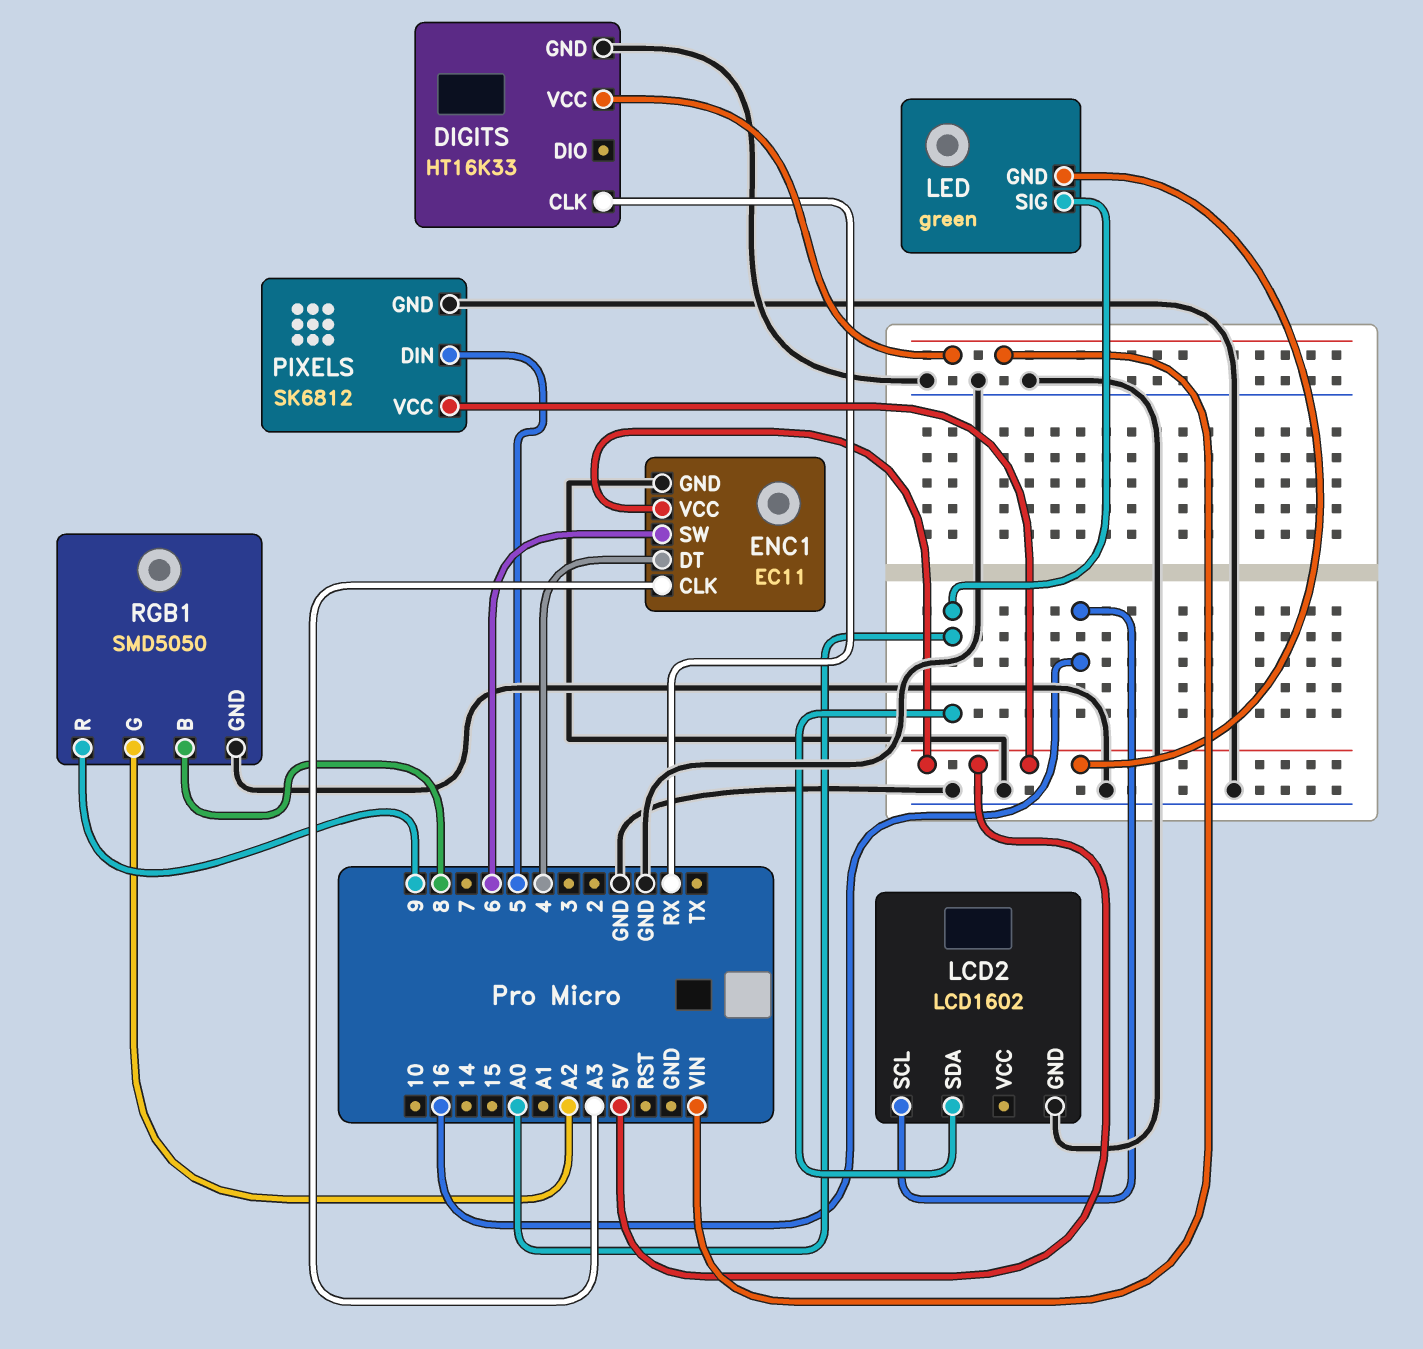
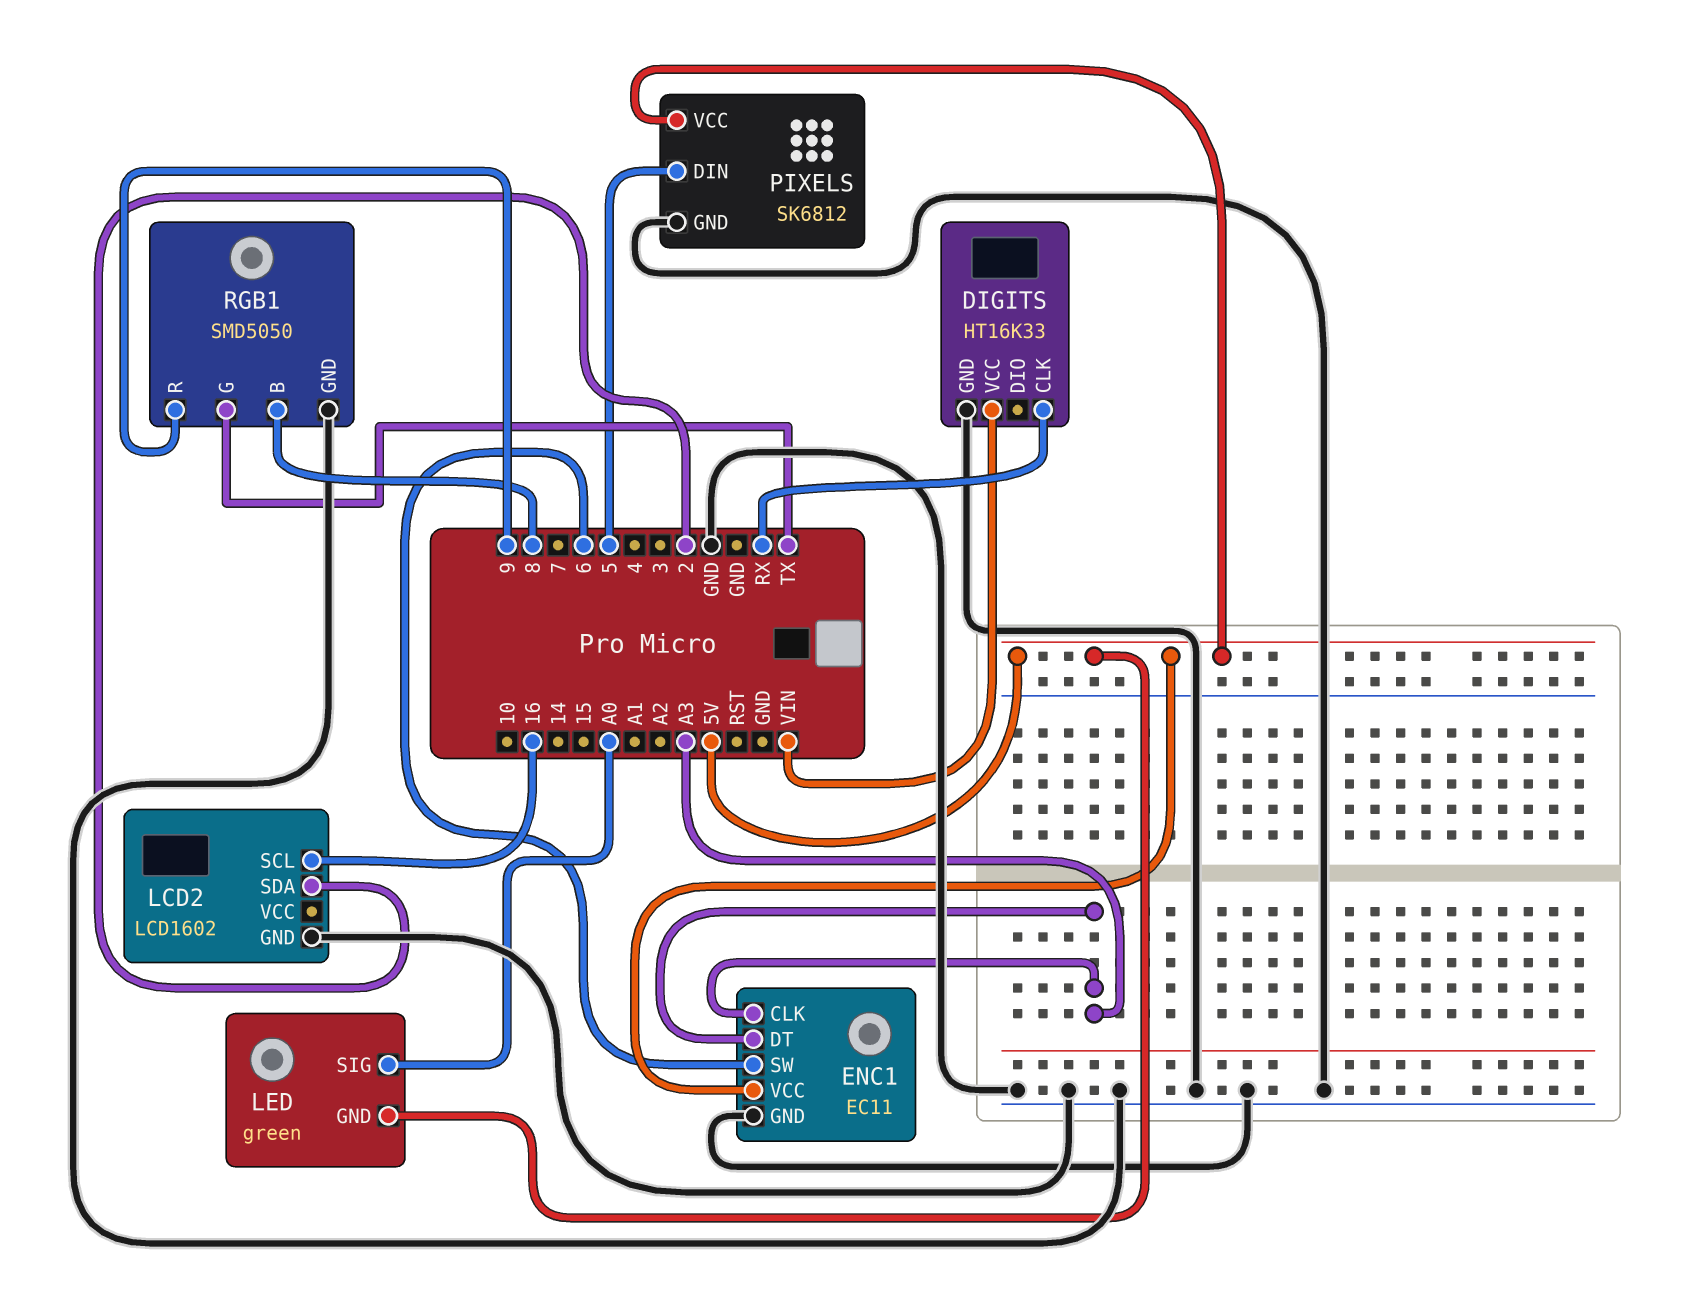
ENC1 pin DT: 4 -> A3
LCD2 pin SDA: A0 -> 2
RGB1 pin G: A2 -> TX

